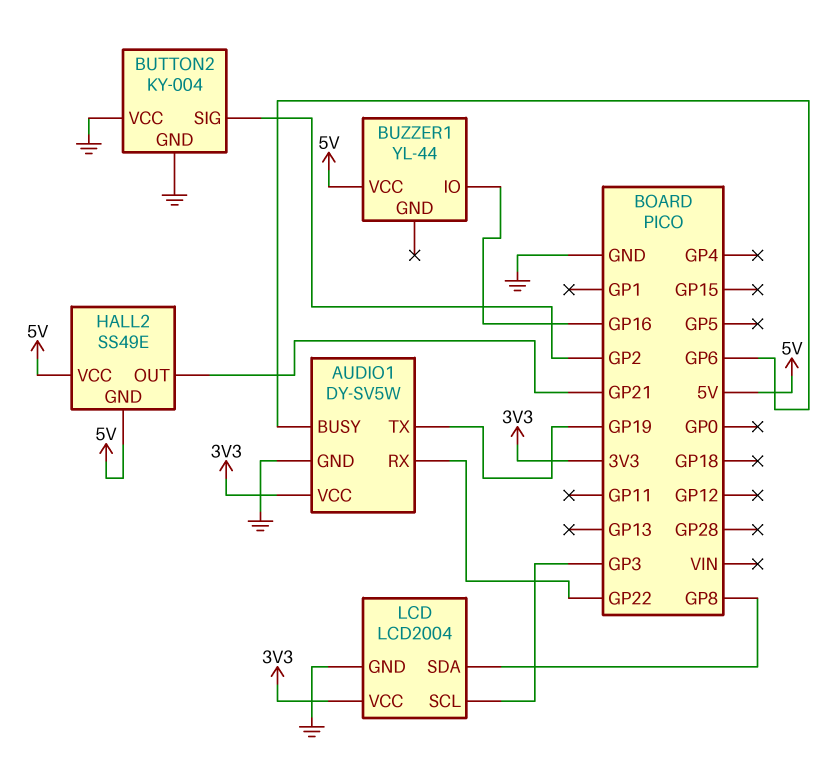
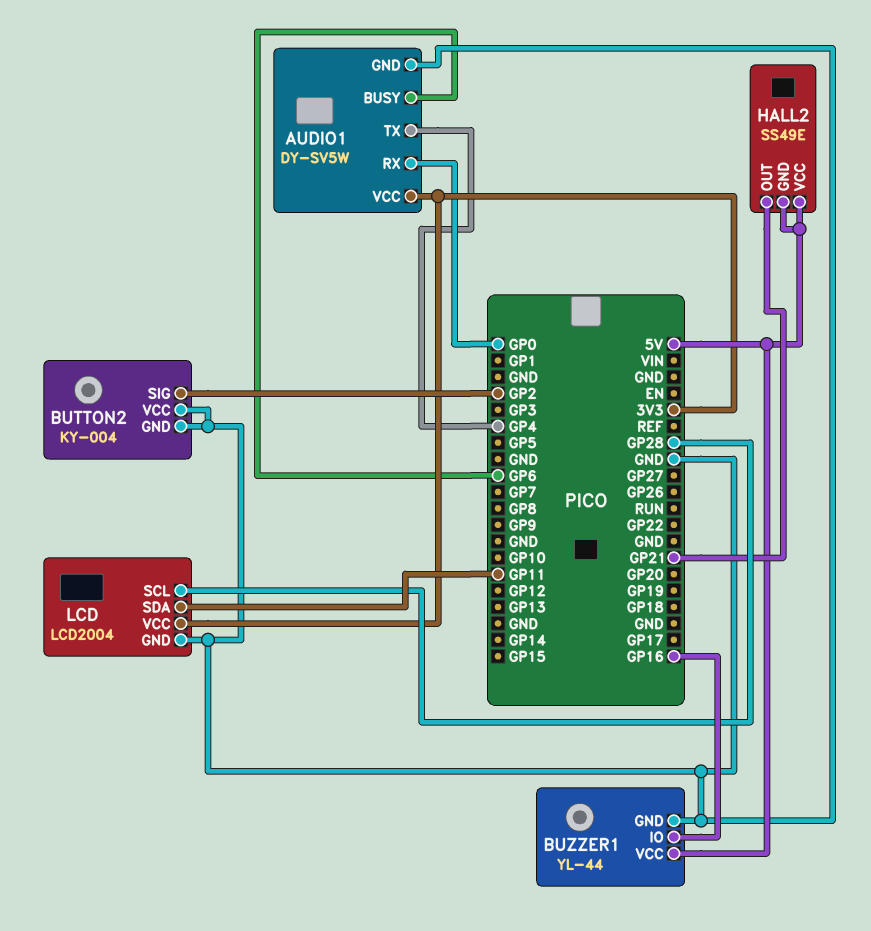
AUDIO1 pin RX: GP22 -> GP0
AUDIO1 pin TX: GP19 -> GP4
BUZZER1 pin GND: none -> GND
LCD pin SCL: GP3 -> GP28
LCD pin SDA: GP8 -> GP11

